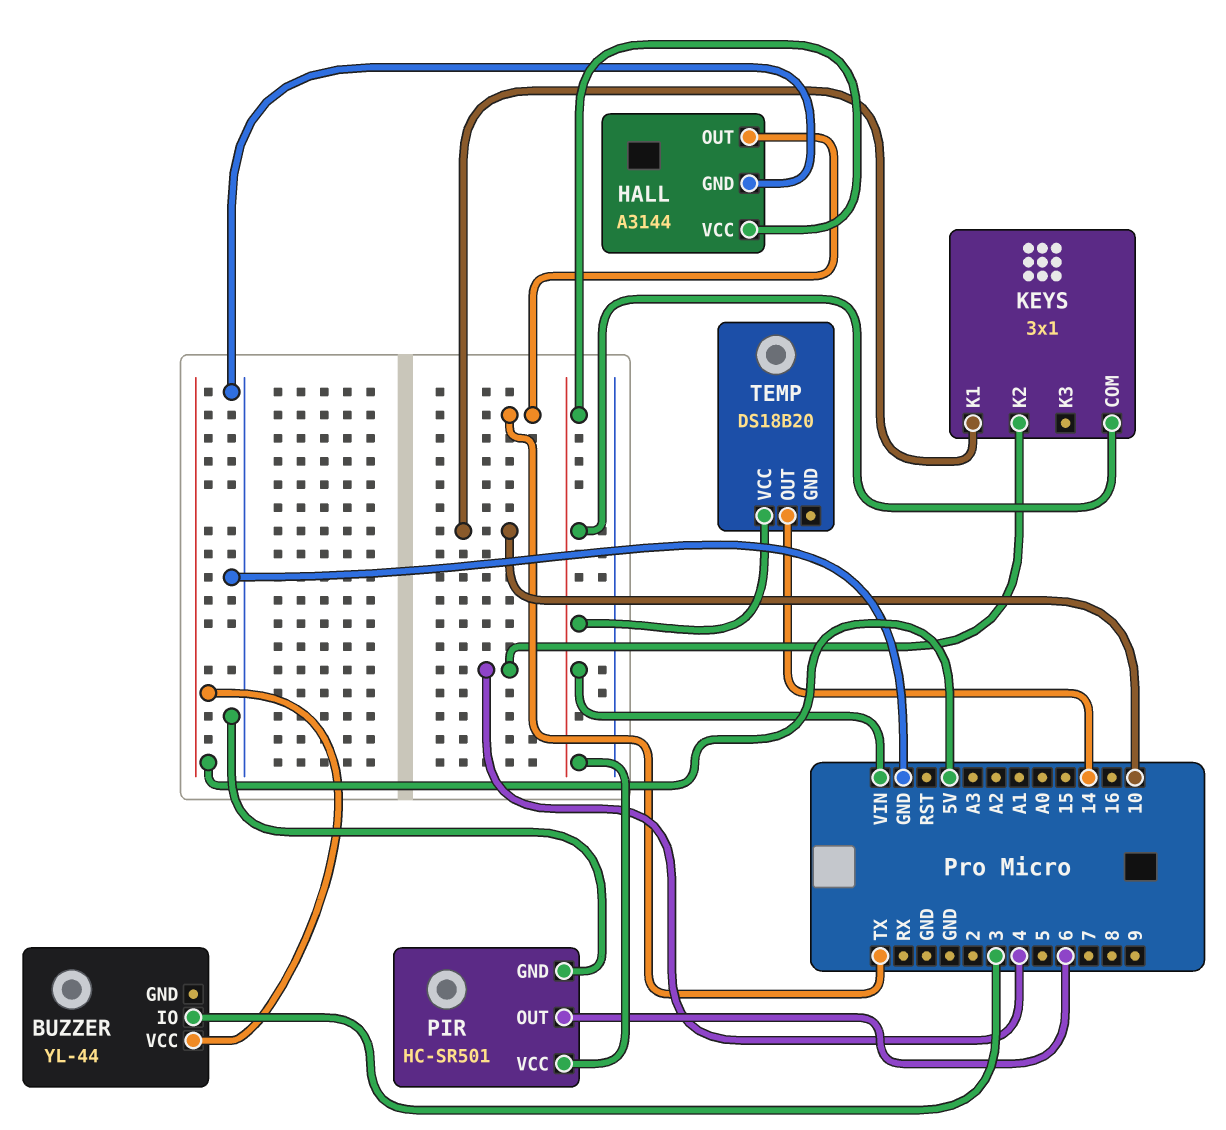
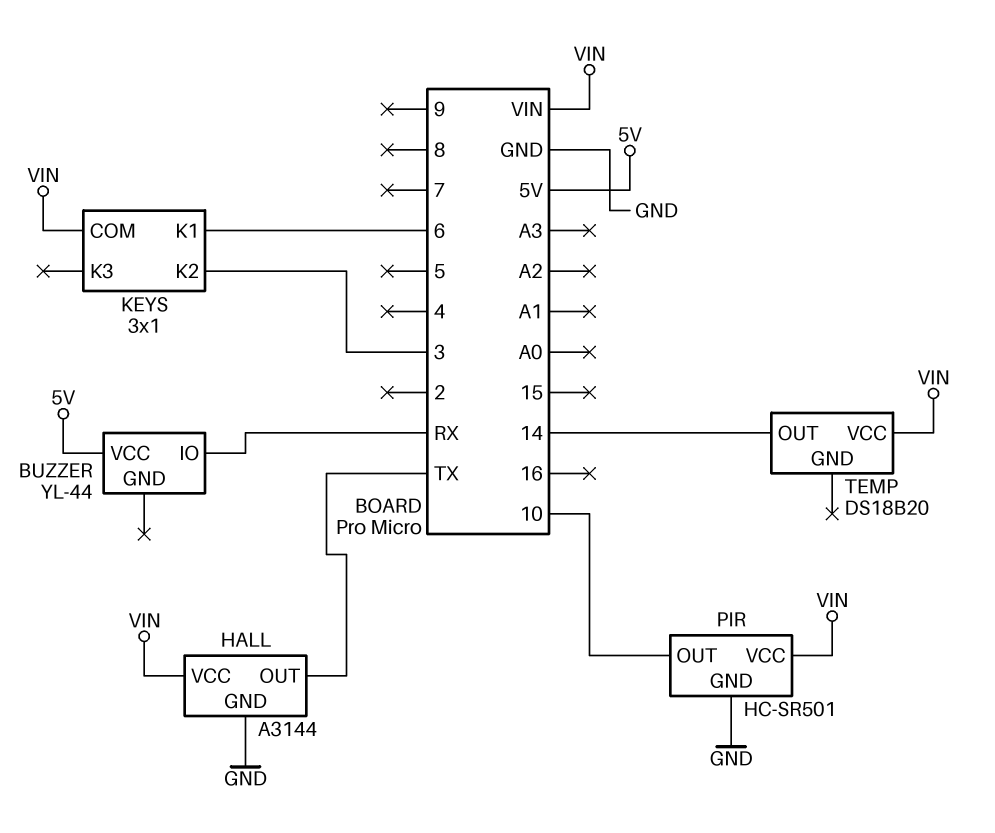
BUZZER pin IO: 3 -> RX
KEYS pin K1: 10 -> 6
KEYS pin K2: 4 -> 3
PIR pin OUT: 6 -> 10

